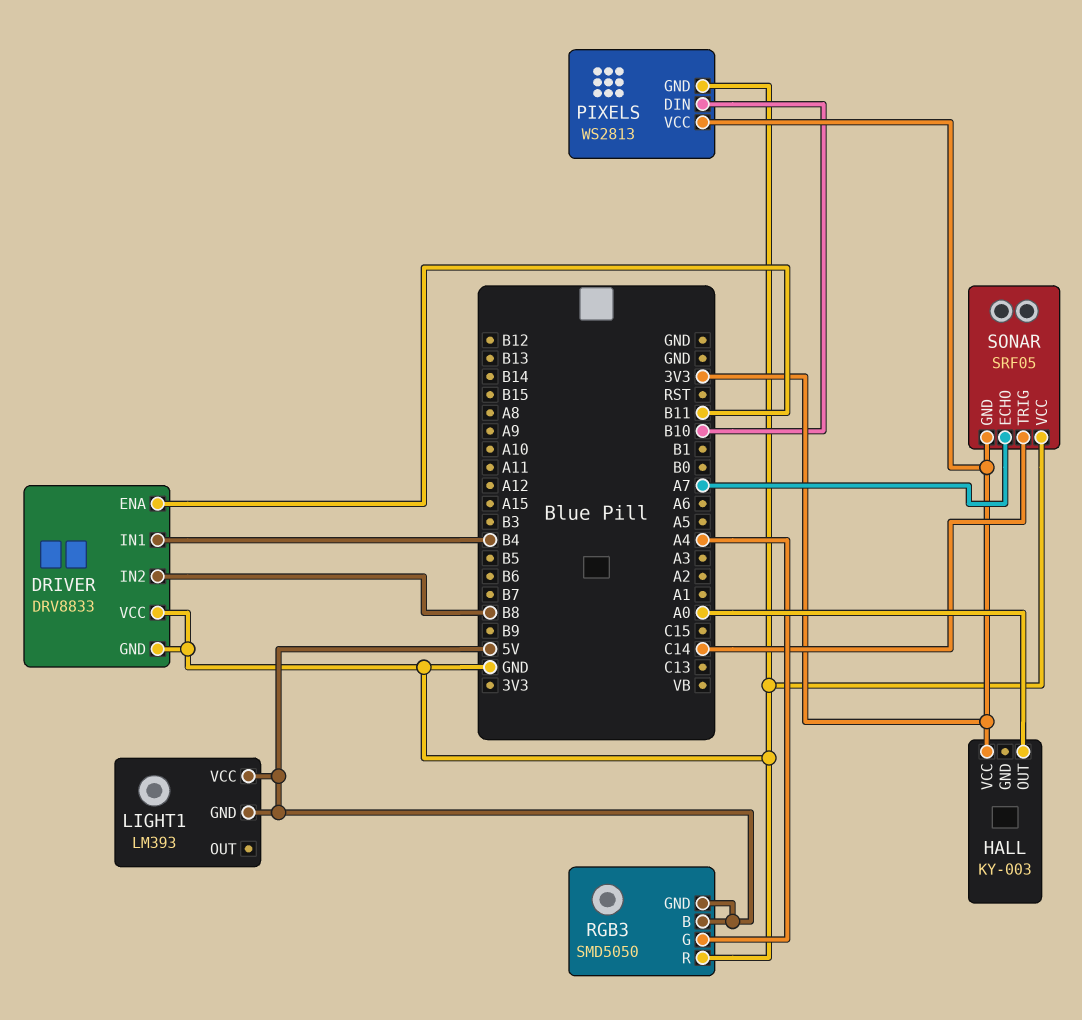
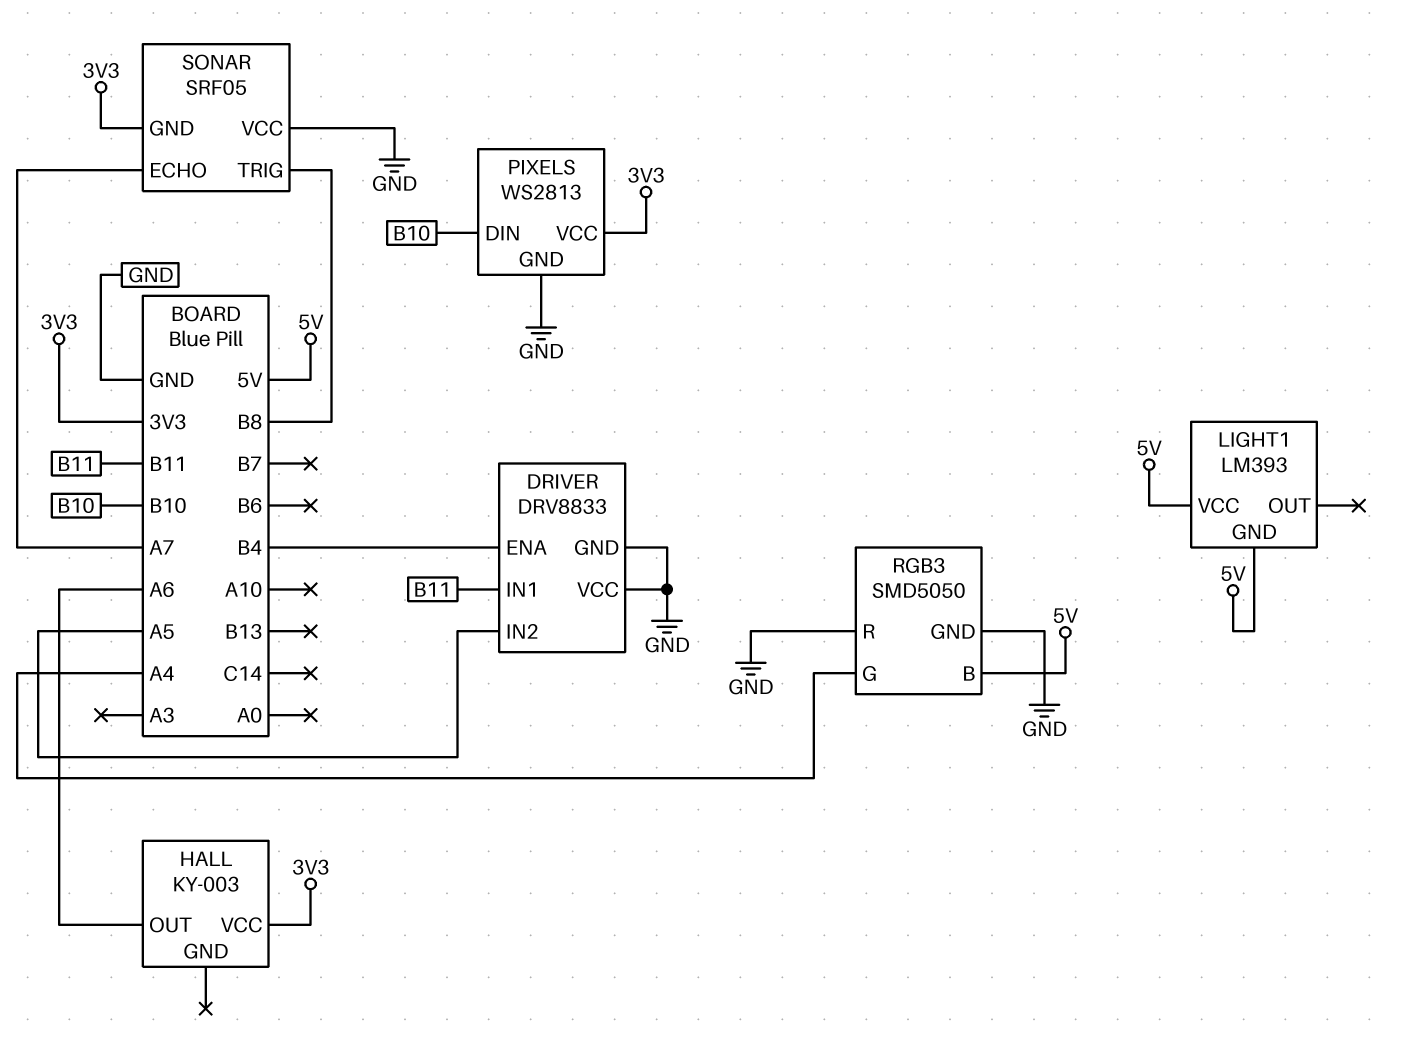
DRIVER pin ENA: B11 -> B4
DRIVER pin IN1: B4 -> B11
DRIVER pin IN2: B8 -> A5
HALL pin OUT: A0 -> A6
RGB3 pin GND: 5V -> GND
SONAR pin TRIG: C14 -> B8

